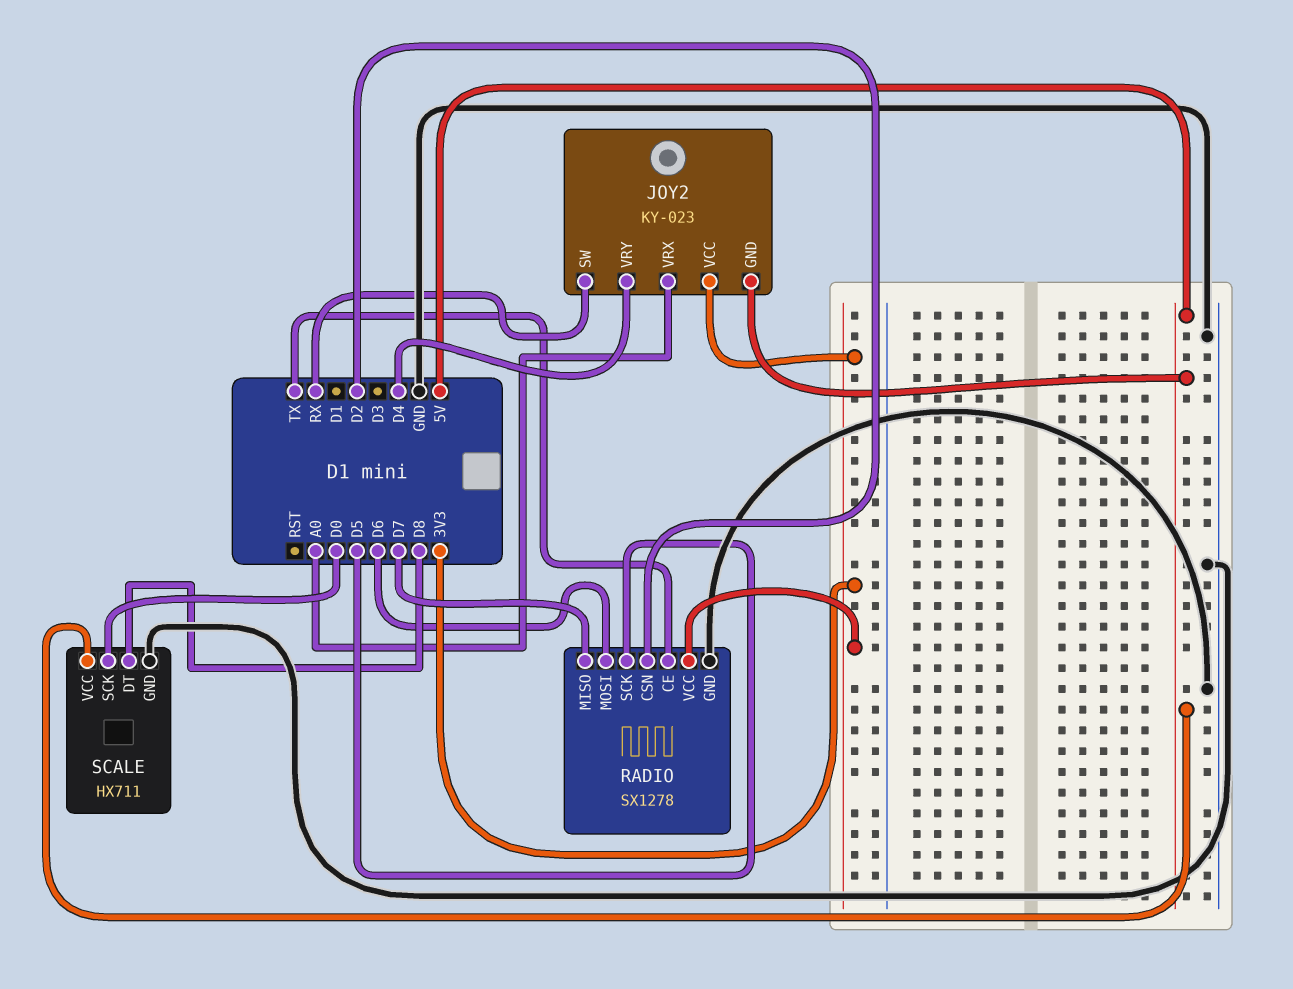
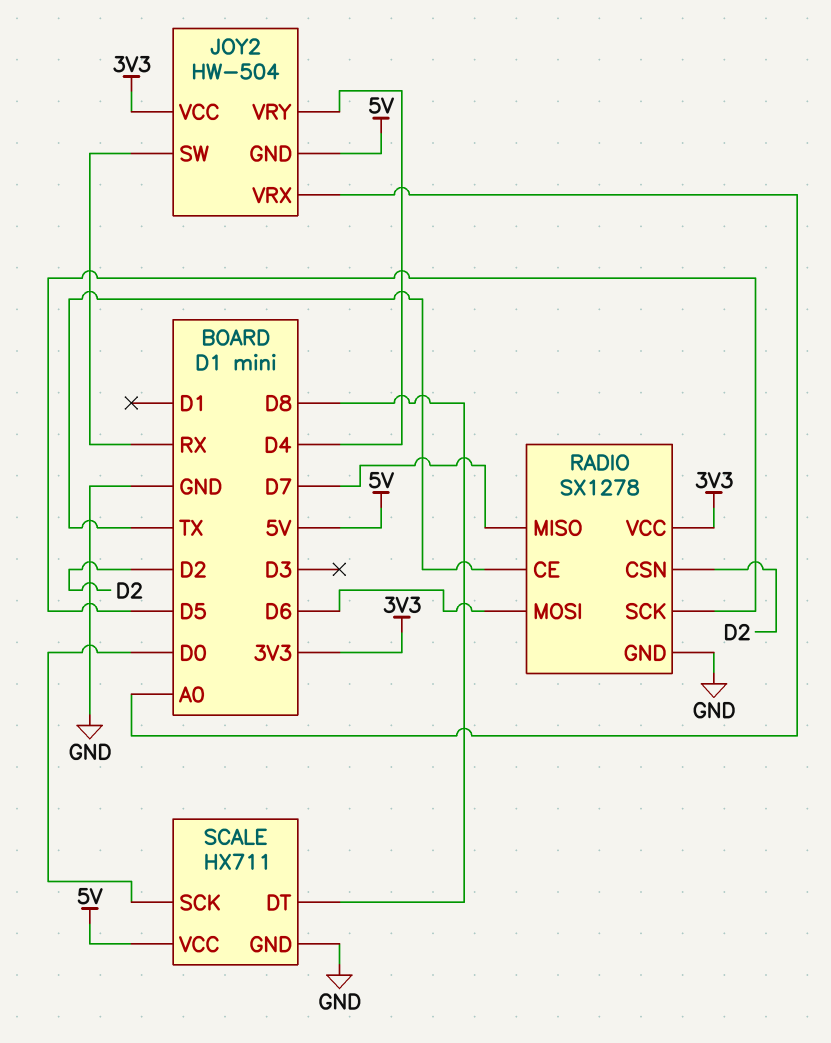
JOY2: KY-023 -> HW-504

